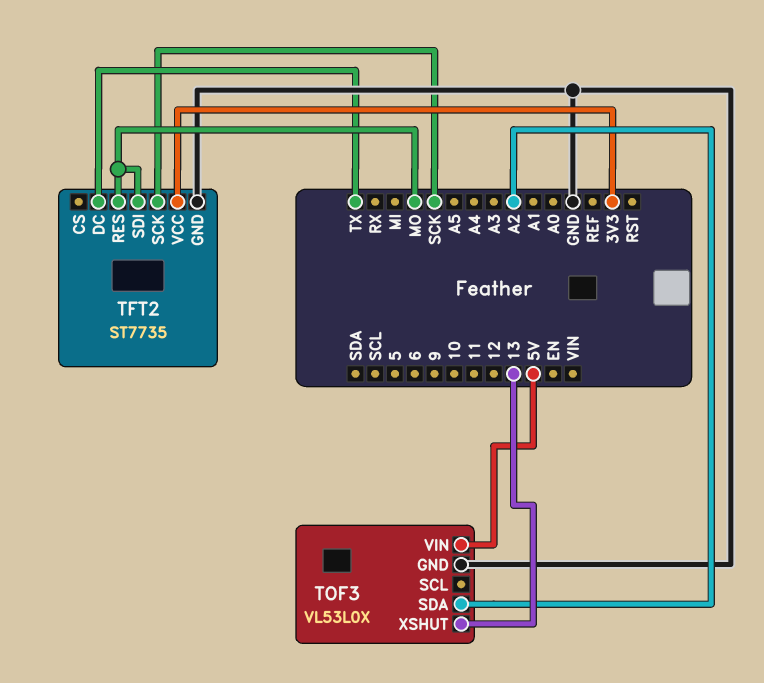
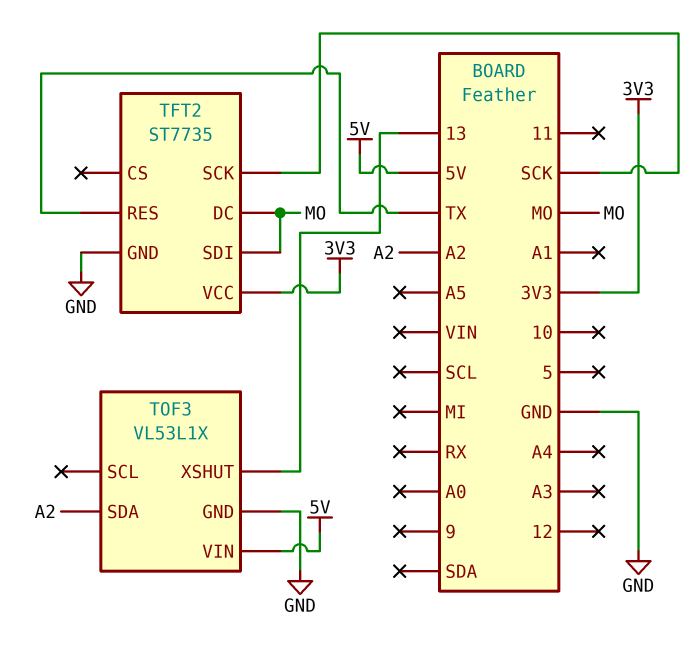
TFT2 pin DC: TX -> MO
TFT2 pin RES: MO -> TX
TOF3: VL53L0X -> VL53L1X

